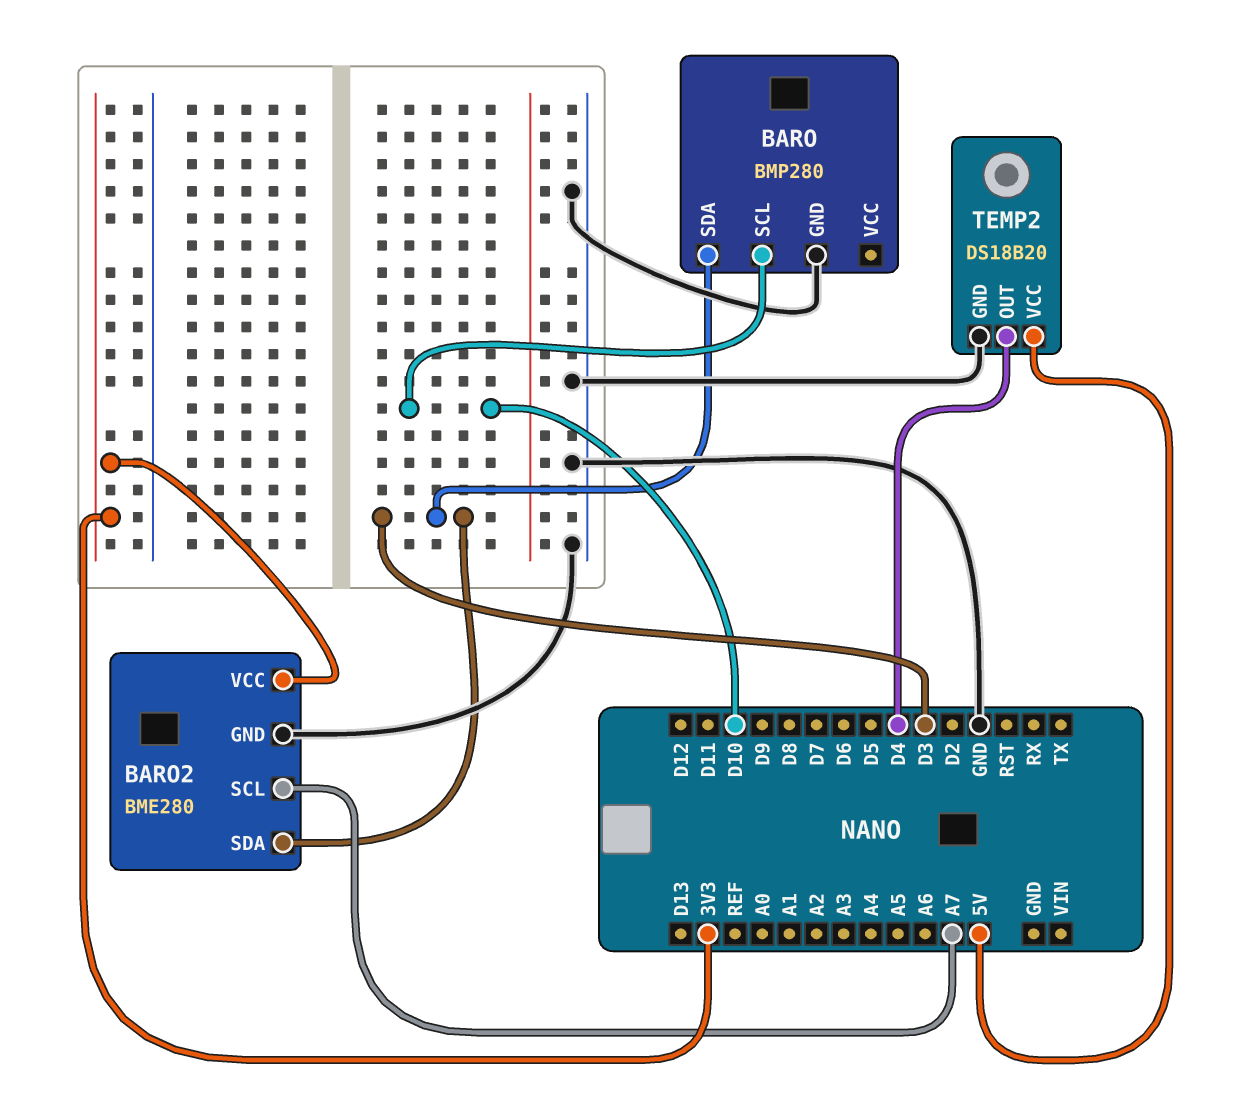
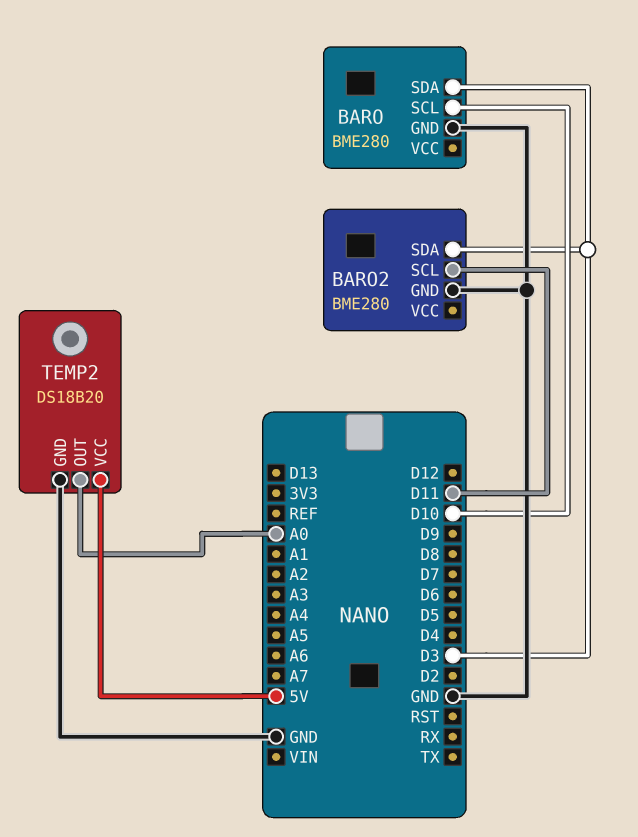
BARO: BMP280 -> BME280
BARO2 pin SCL: A7 -> D11
BARO2 pin VCC: 3V3 -> none
TEMP2 pin OUT: D4 -> A0

